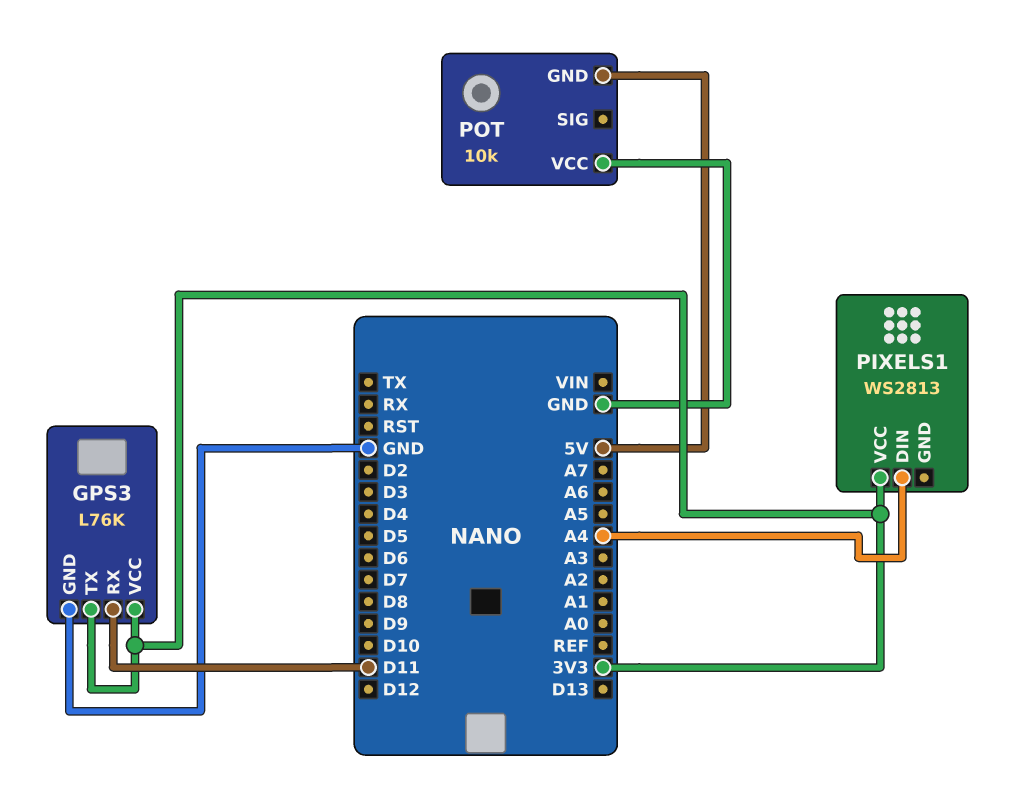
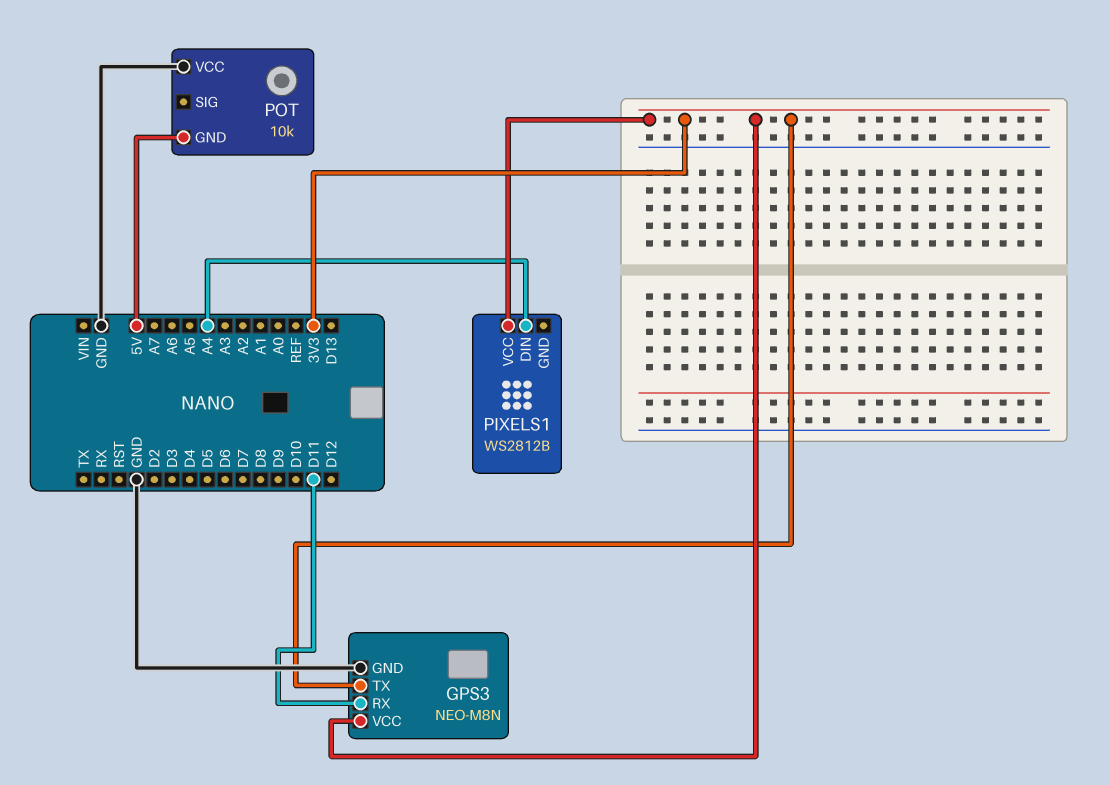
GPS3: L76K -> NEO-M8N
PIXELS1: WS2813 -> WS2812B

